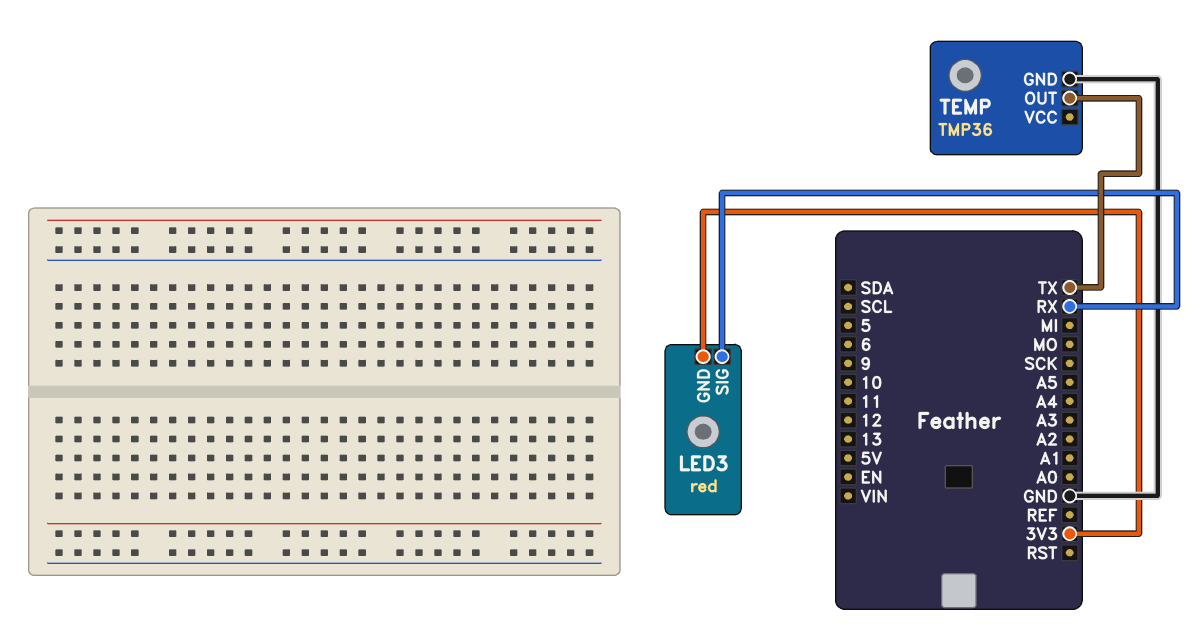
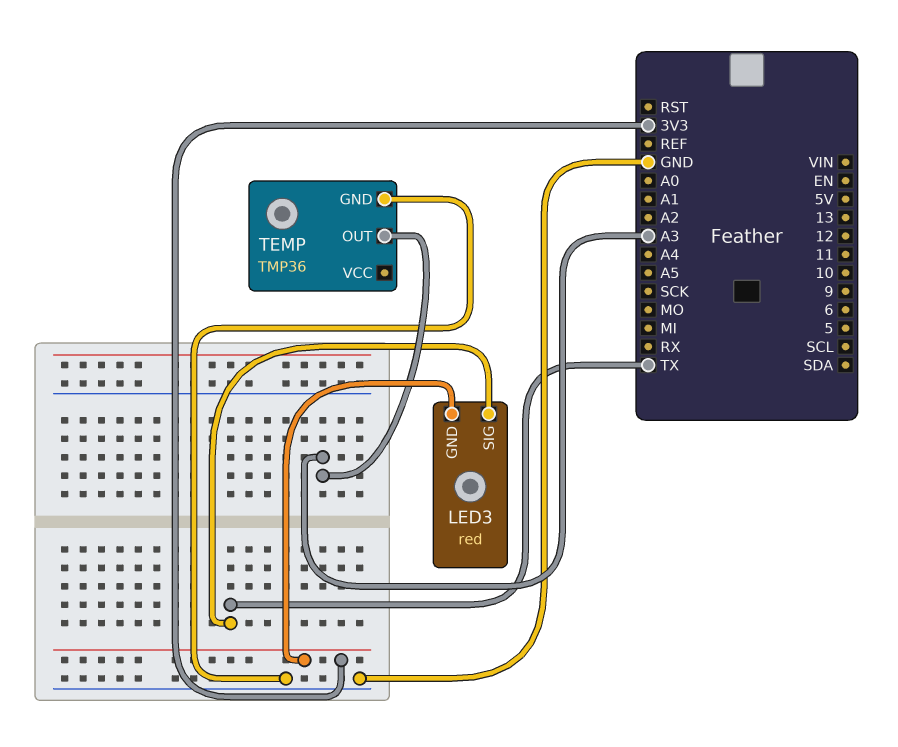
LED3 pin SIG: RX -> TX
TEMP pin OUT: TX -> A3

